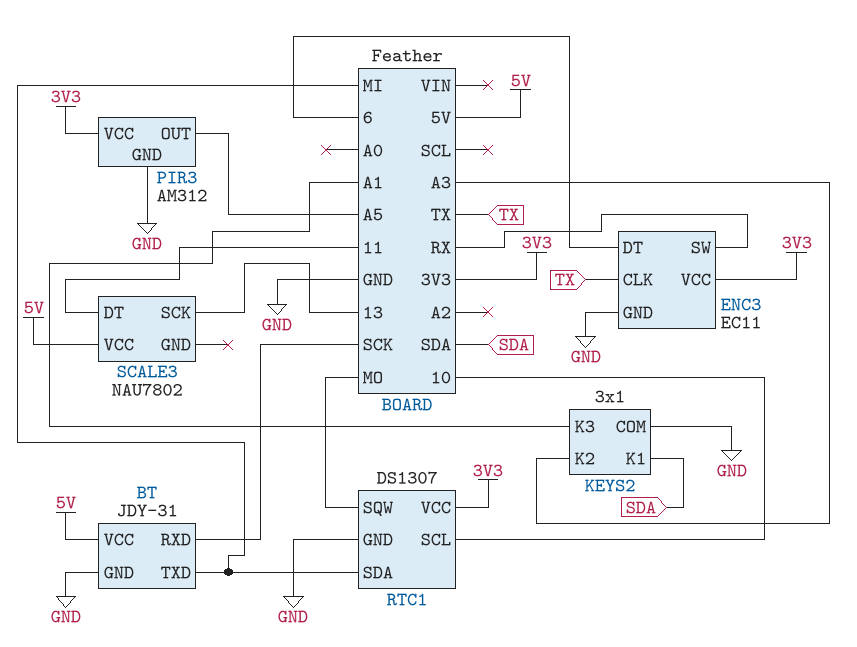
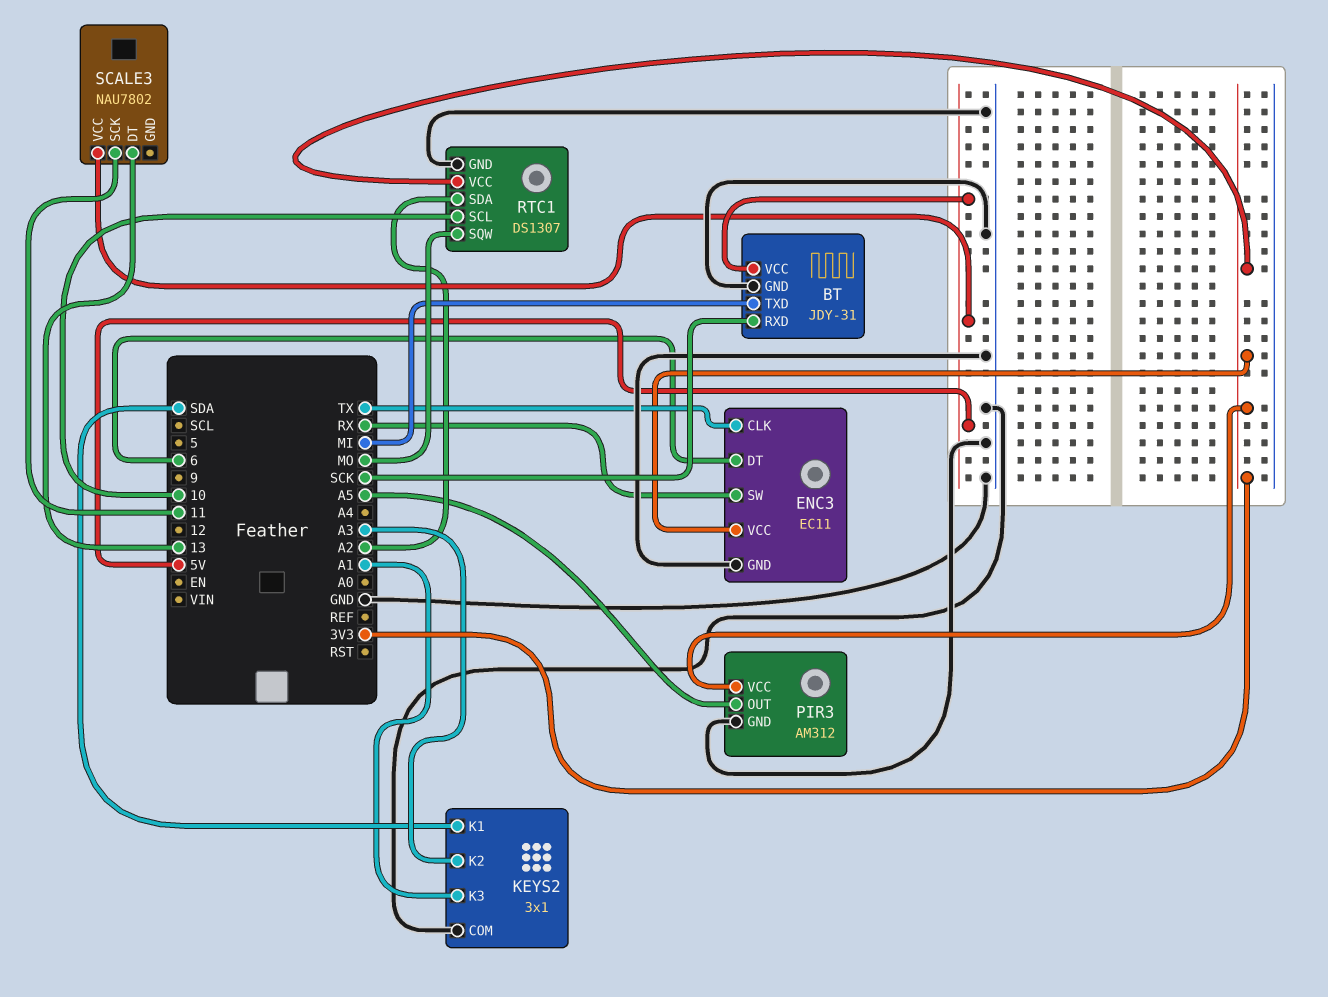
RTC1 pin SDA: MI -> A2
SCALE3 pin DT: 11 -> 13
SCALE3 pin SCK: 13 -> 11

